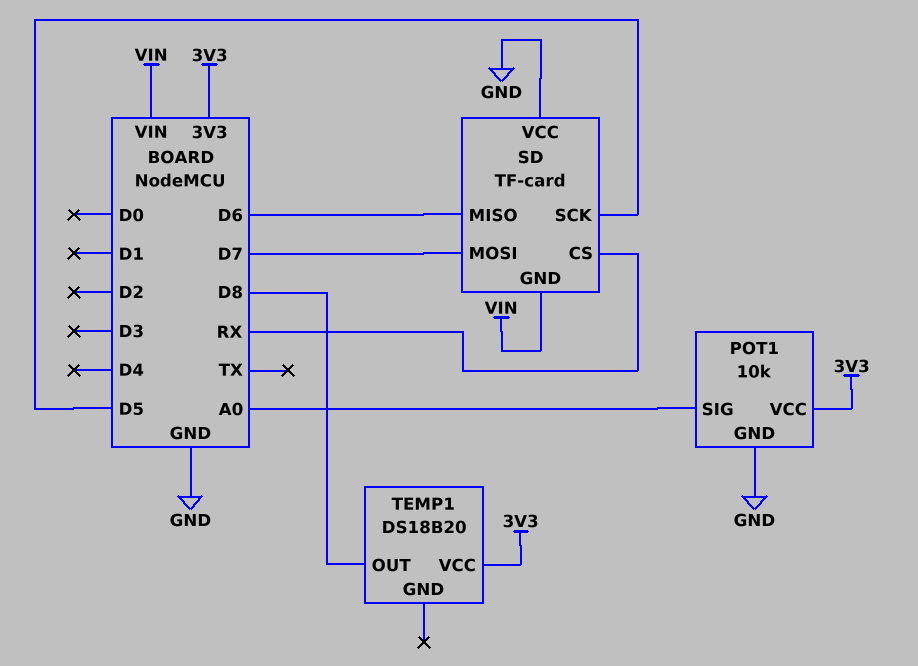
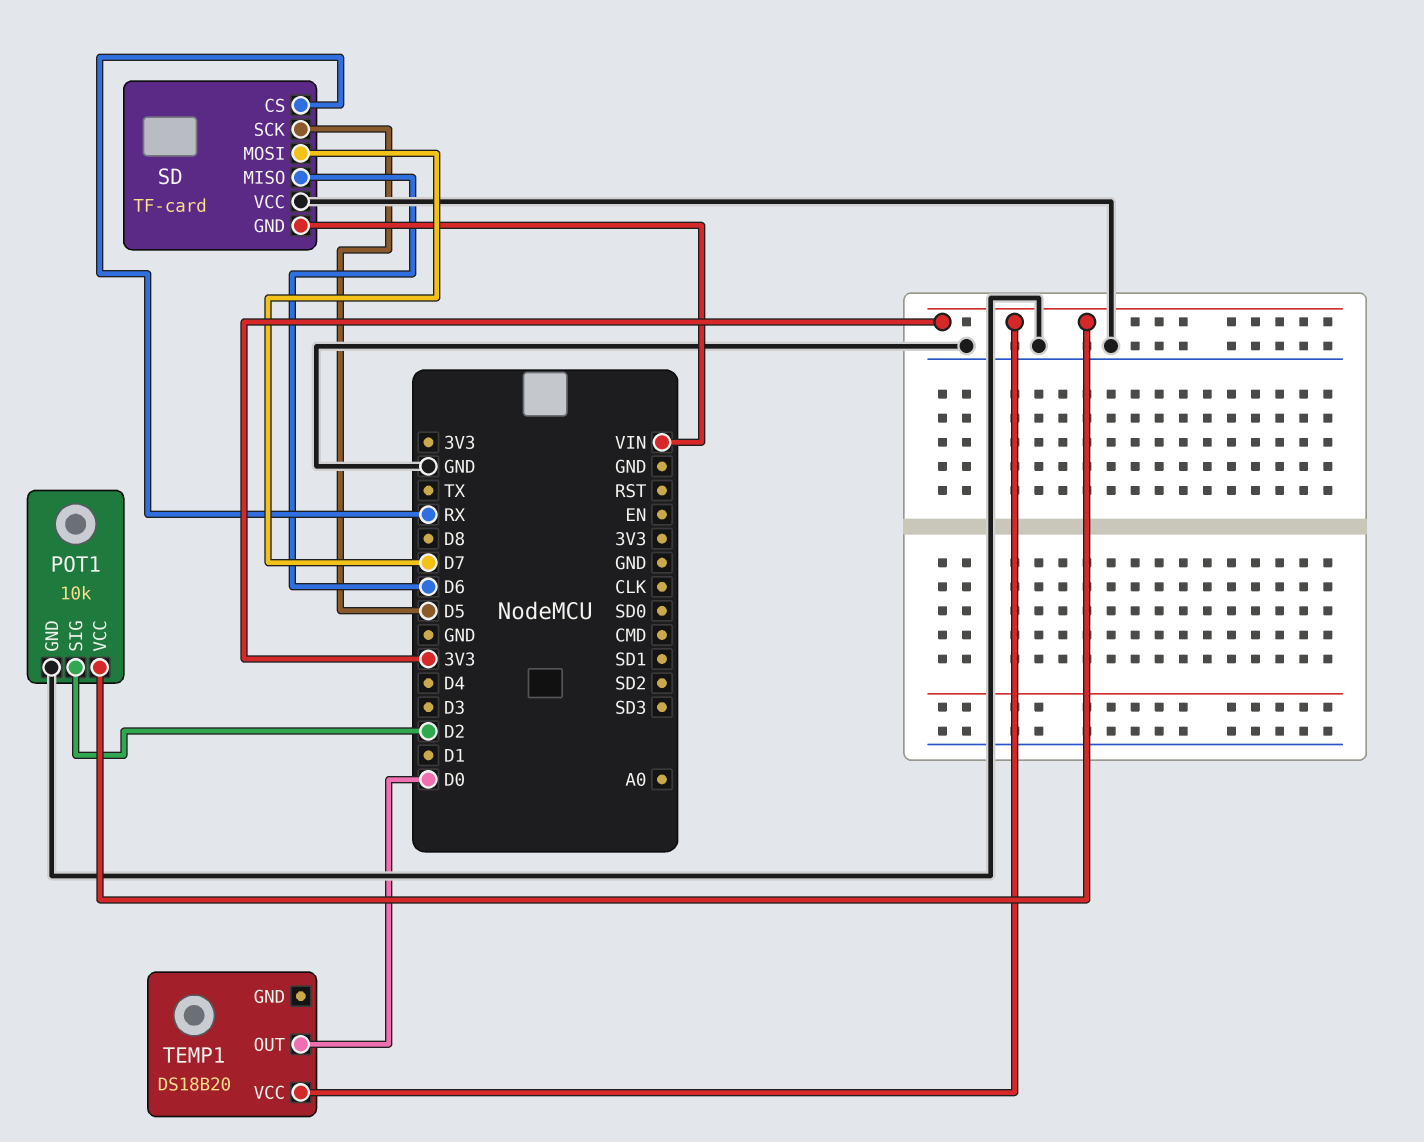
POT1 pin SIG: A0 -> D2
TEMP1 pin OUT: D8 -> D0

